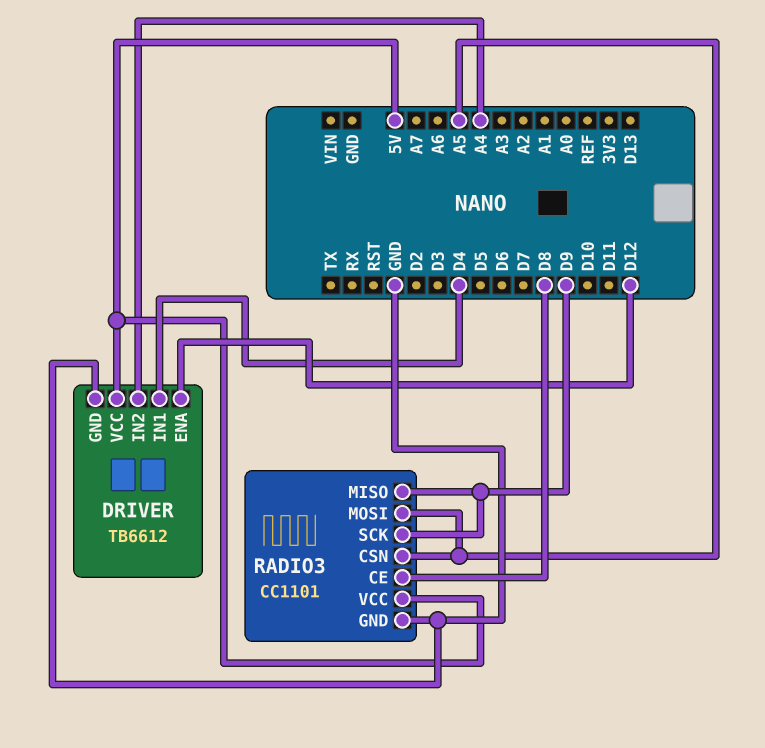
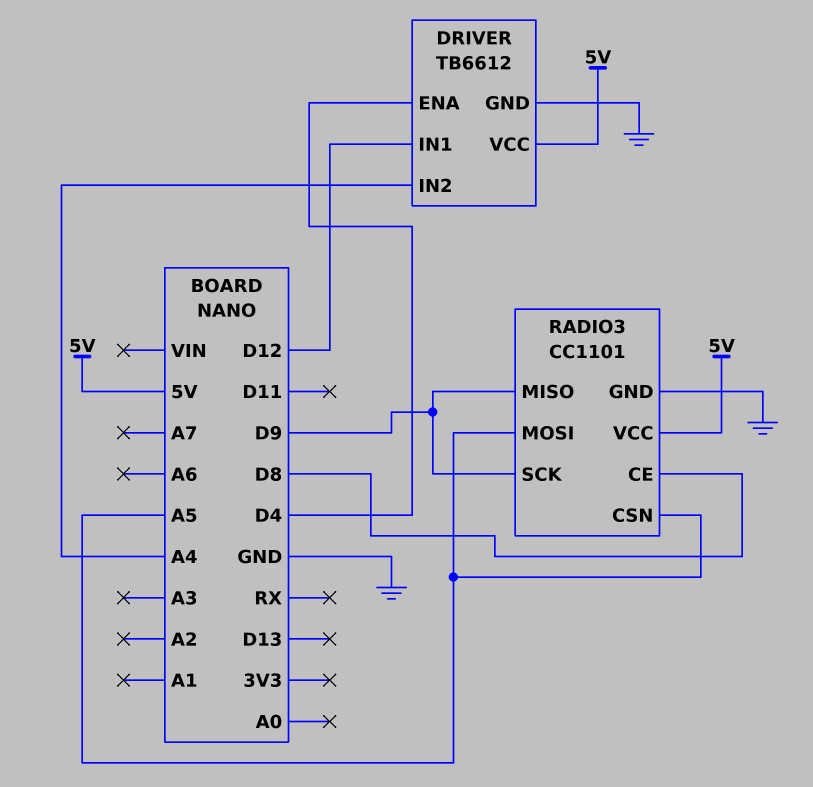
DRIVER pin ENA: D12 -> D4
DRIVER pin IN1: D4 -> D12

